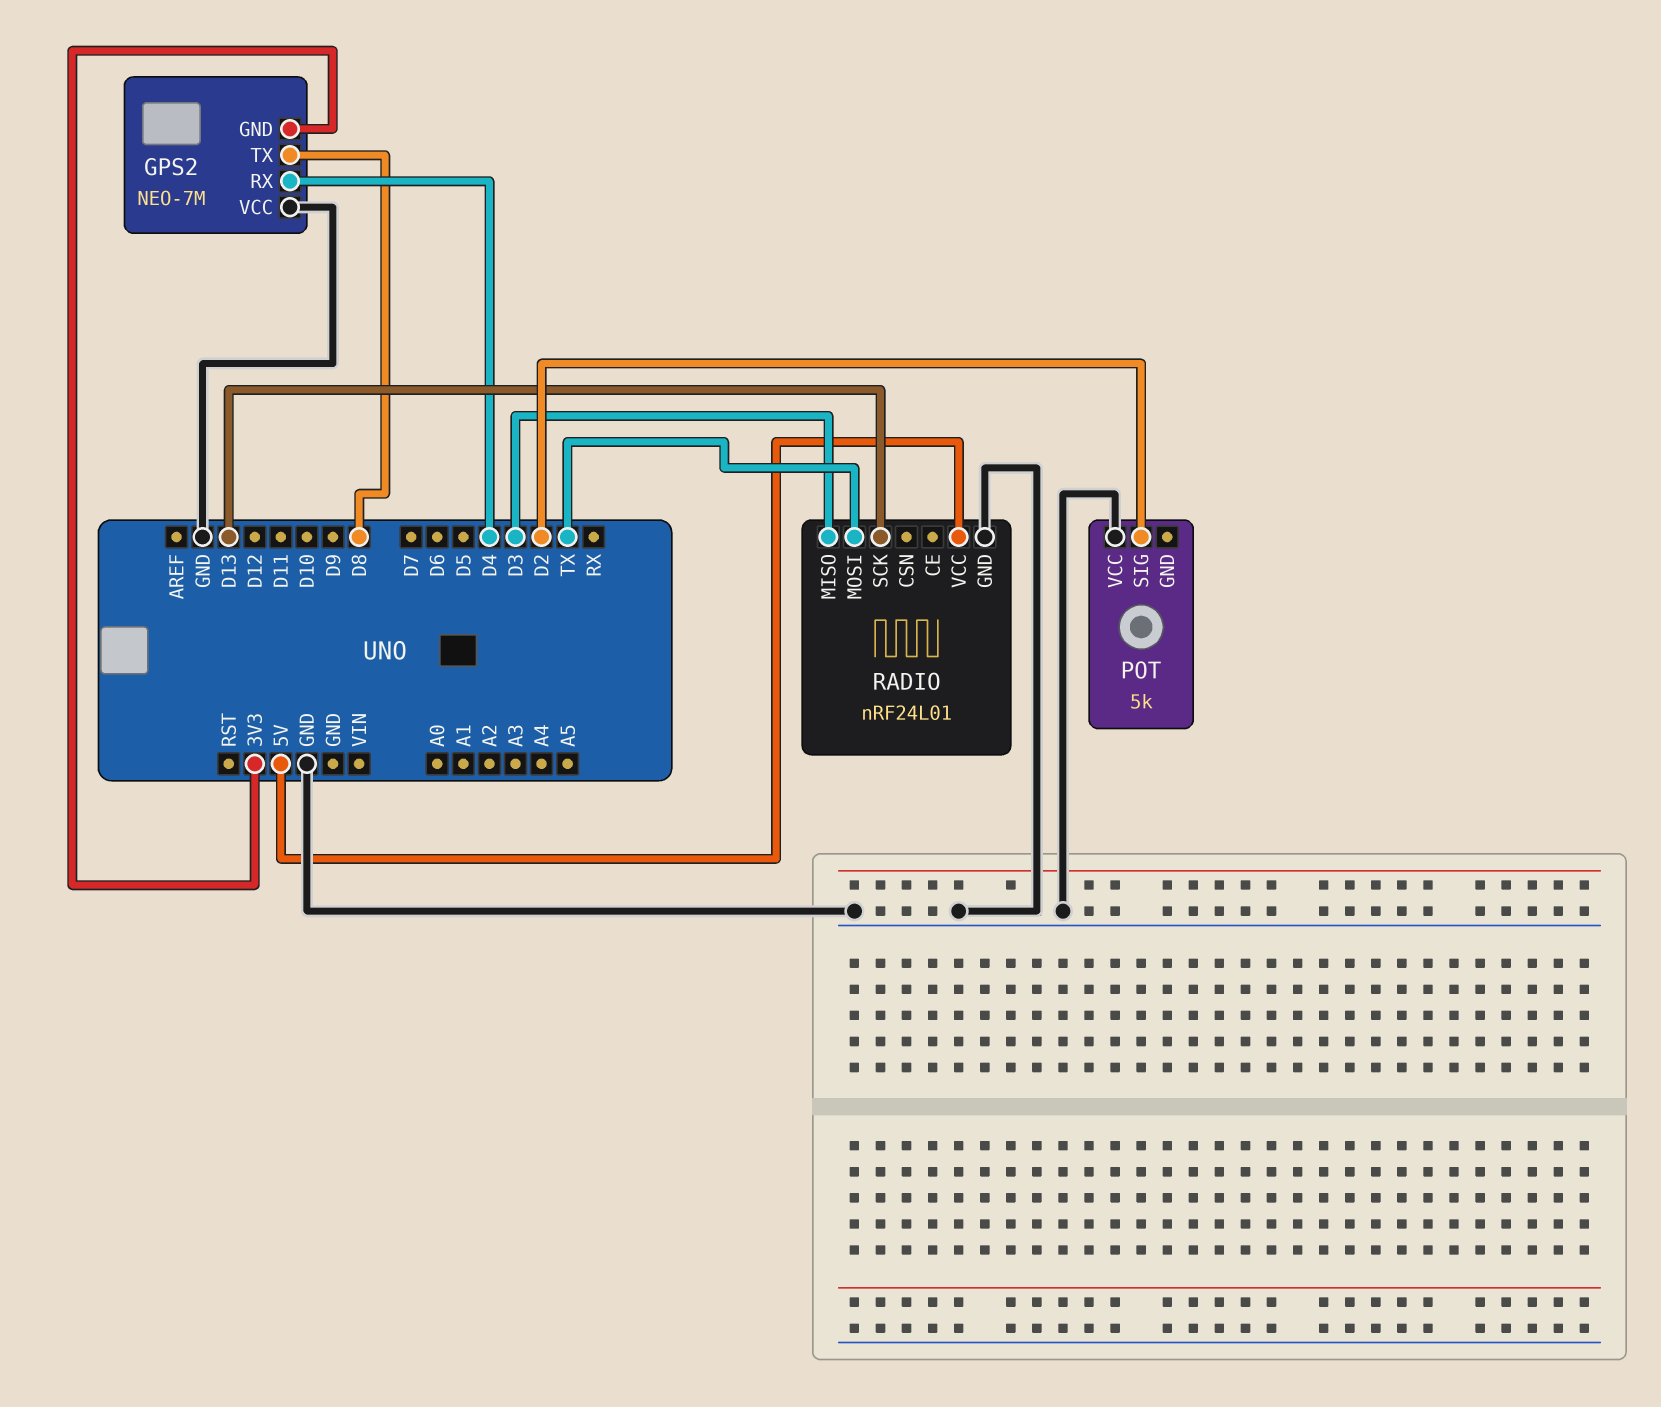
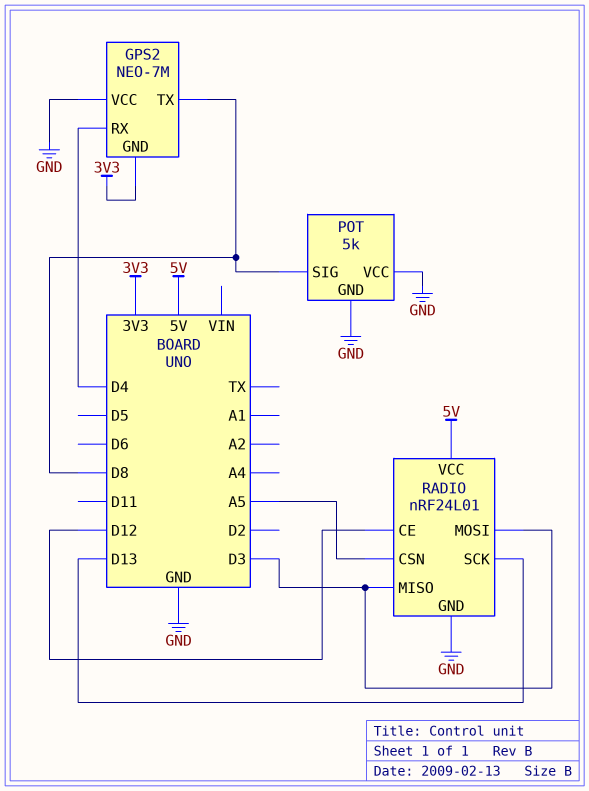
POT pin GND: none -> GND
POT pin SIG: D2 -> D8
RADIO pin CE: none -> D12
RADIO pin CSN: none -> A5
RADIO pin MOSI: TX -> D3

